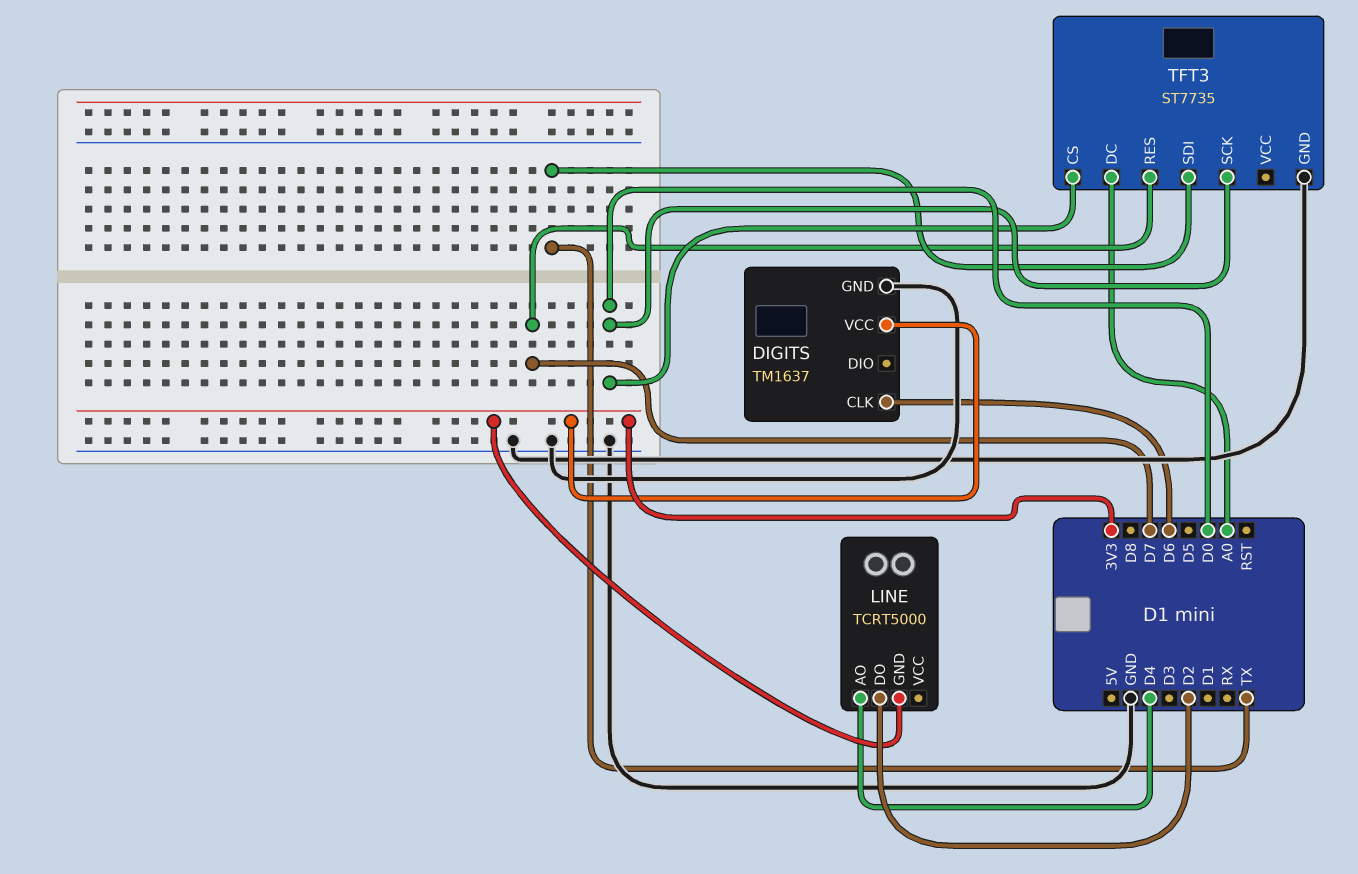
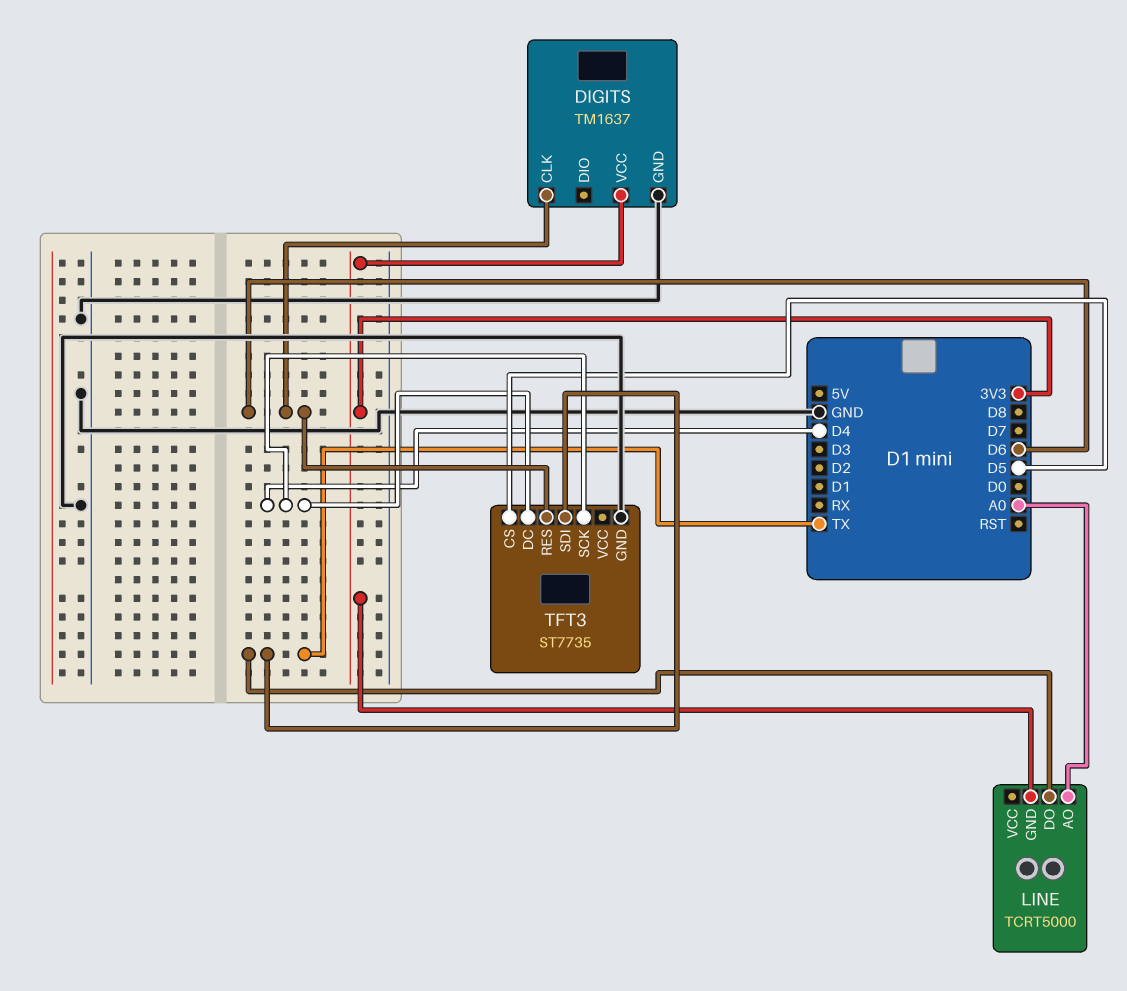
LINE pin AO: D4 -> A0
LINE pin DO: D2 -> TX
TFT3 pin CS: D0 -> D5
TFT3 pin DC: A0 -> D4
TFT3 pin RES: D7 -> D6
TFT3 pin SCK: D0 -> D4

